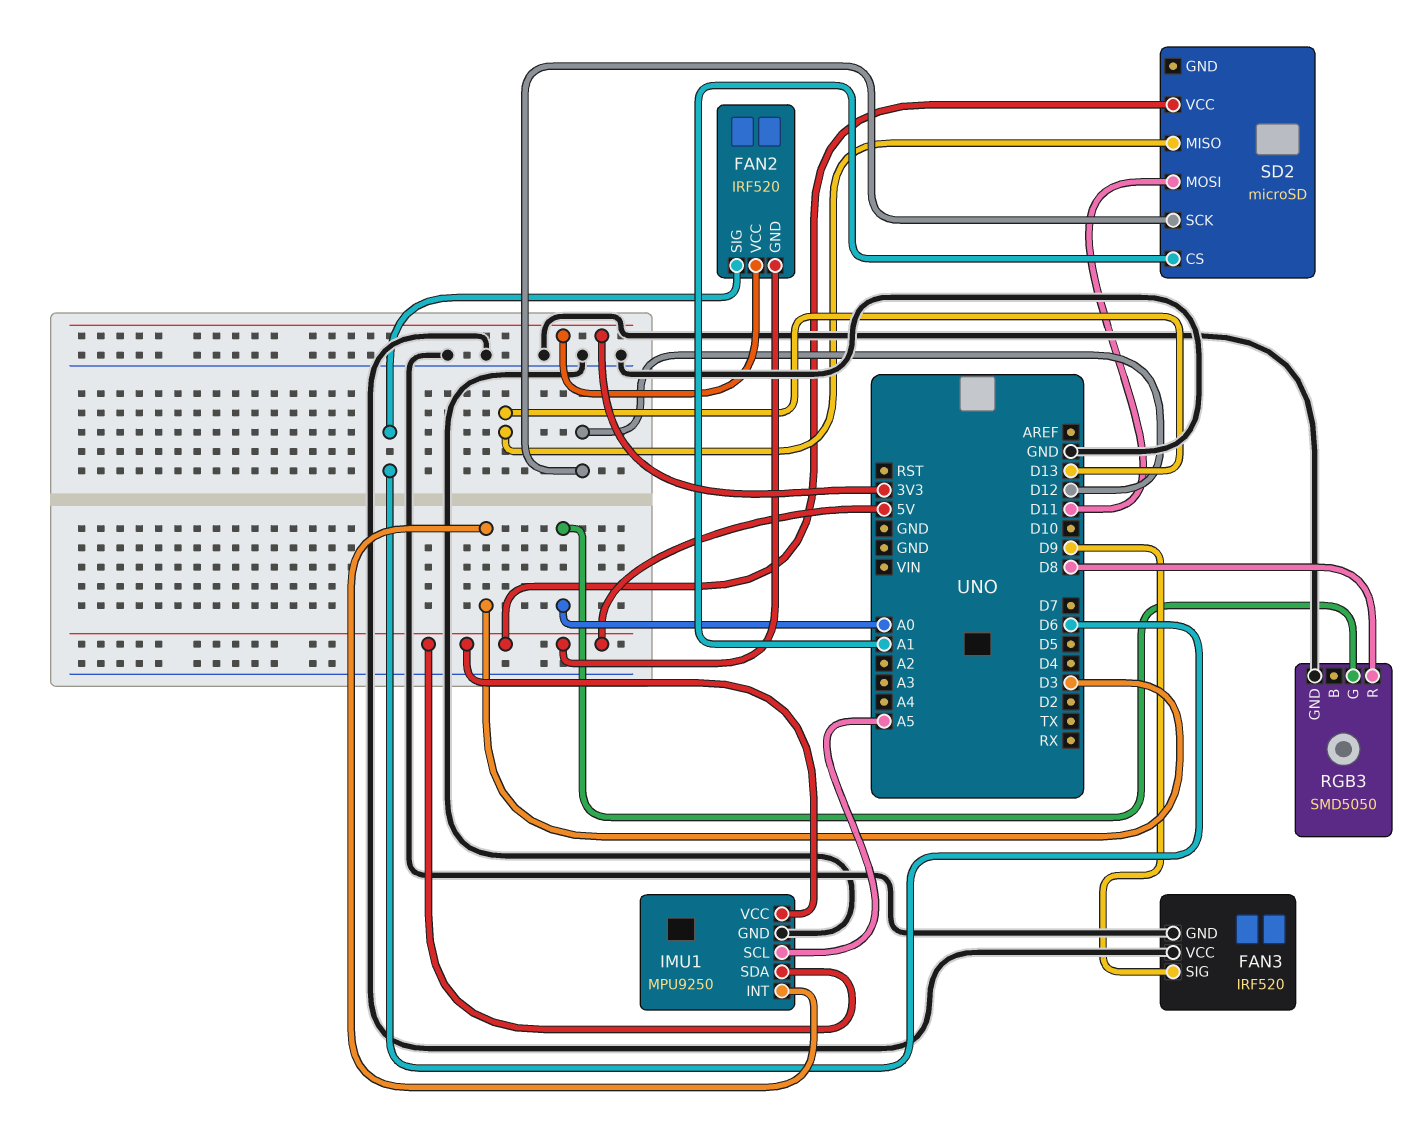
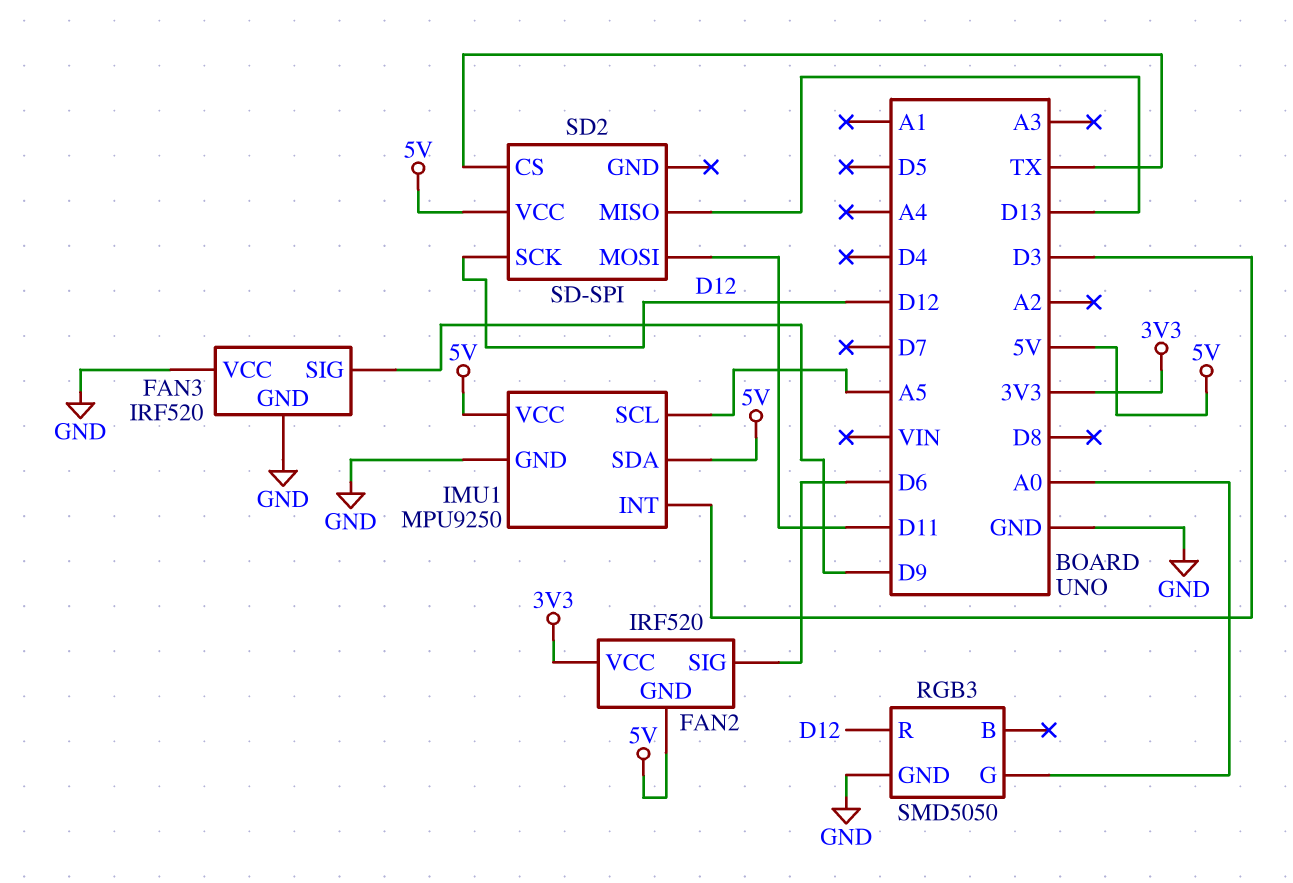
RGB3 pin R: D8 -> D12
SD2: microSD -> SD-SPI
SD2 pin CS: A1 -> TX

